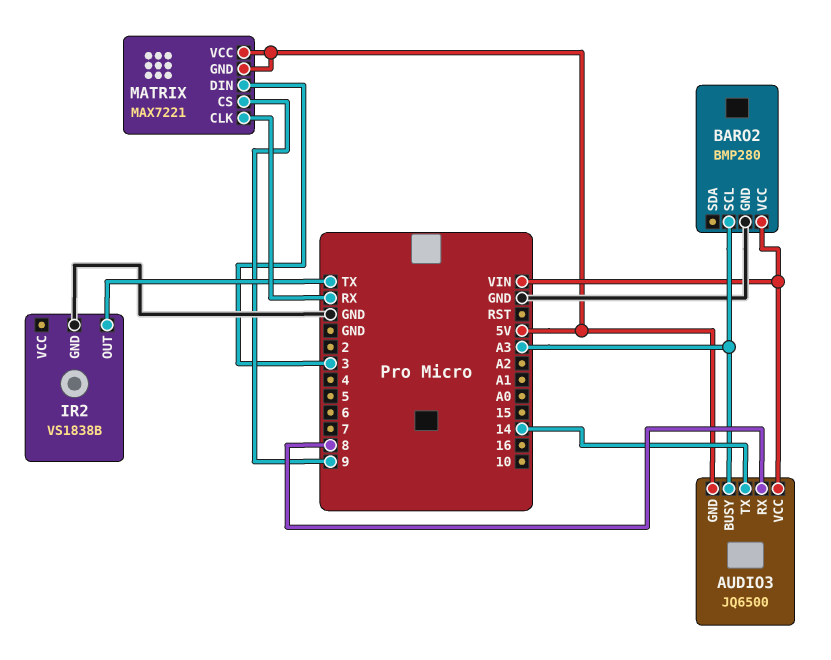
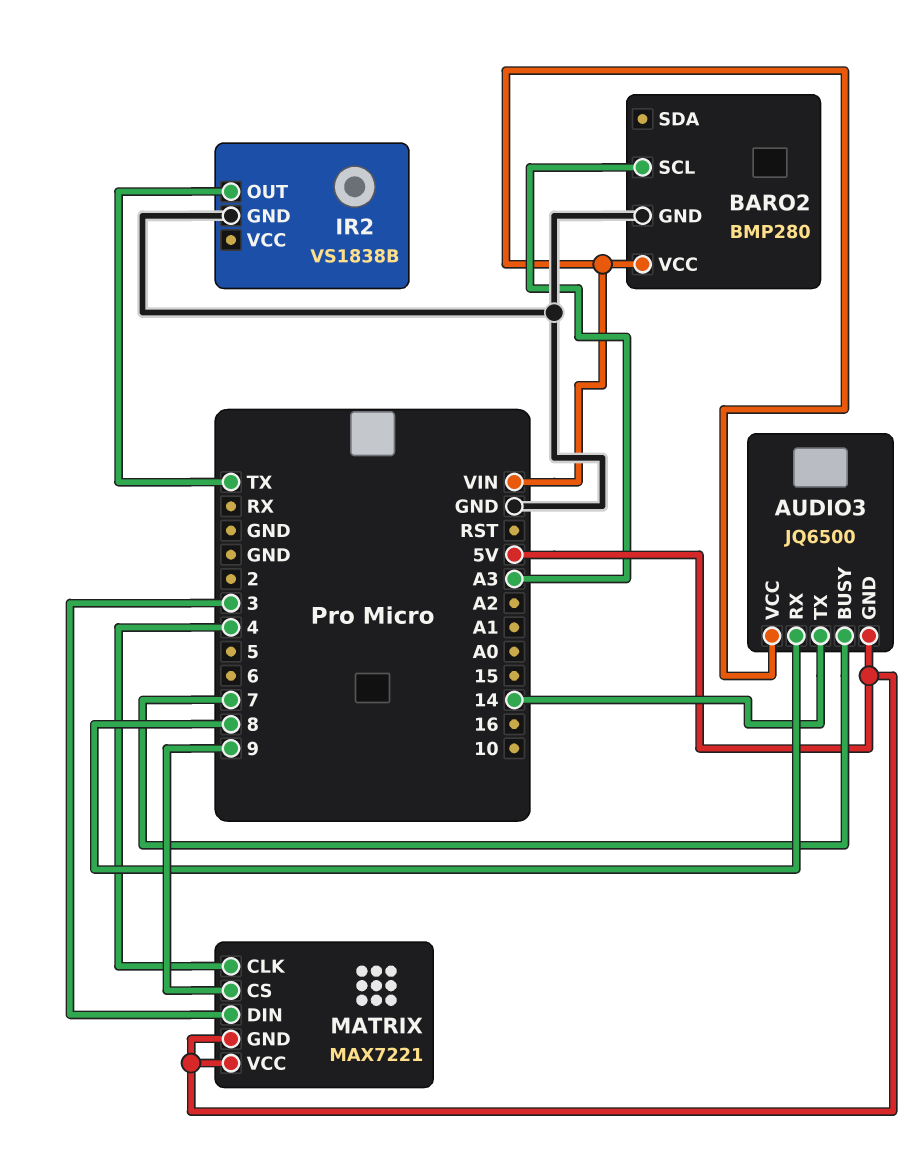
AUDIO3 pin BUSY: A3 -> 7
MATRIX pin CLK: RX -> 4

